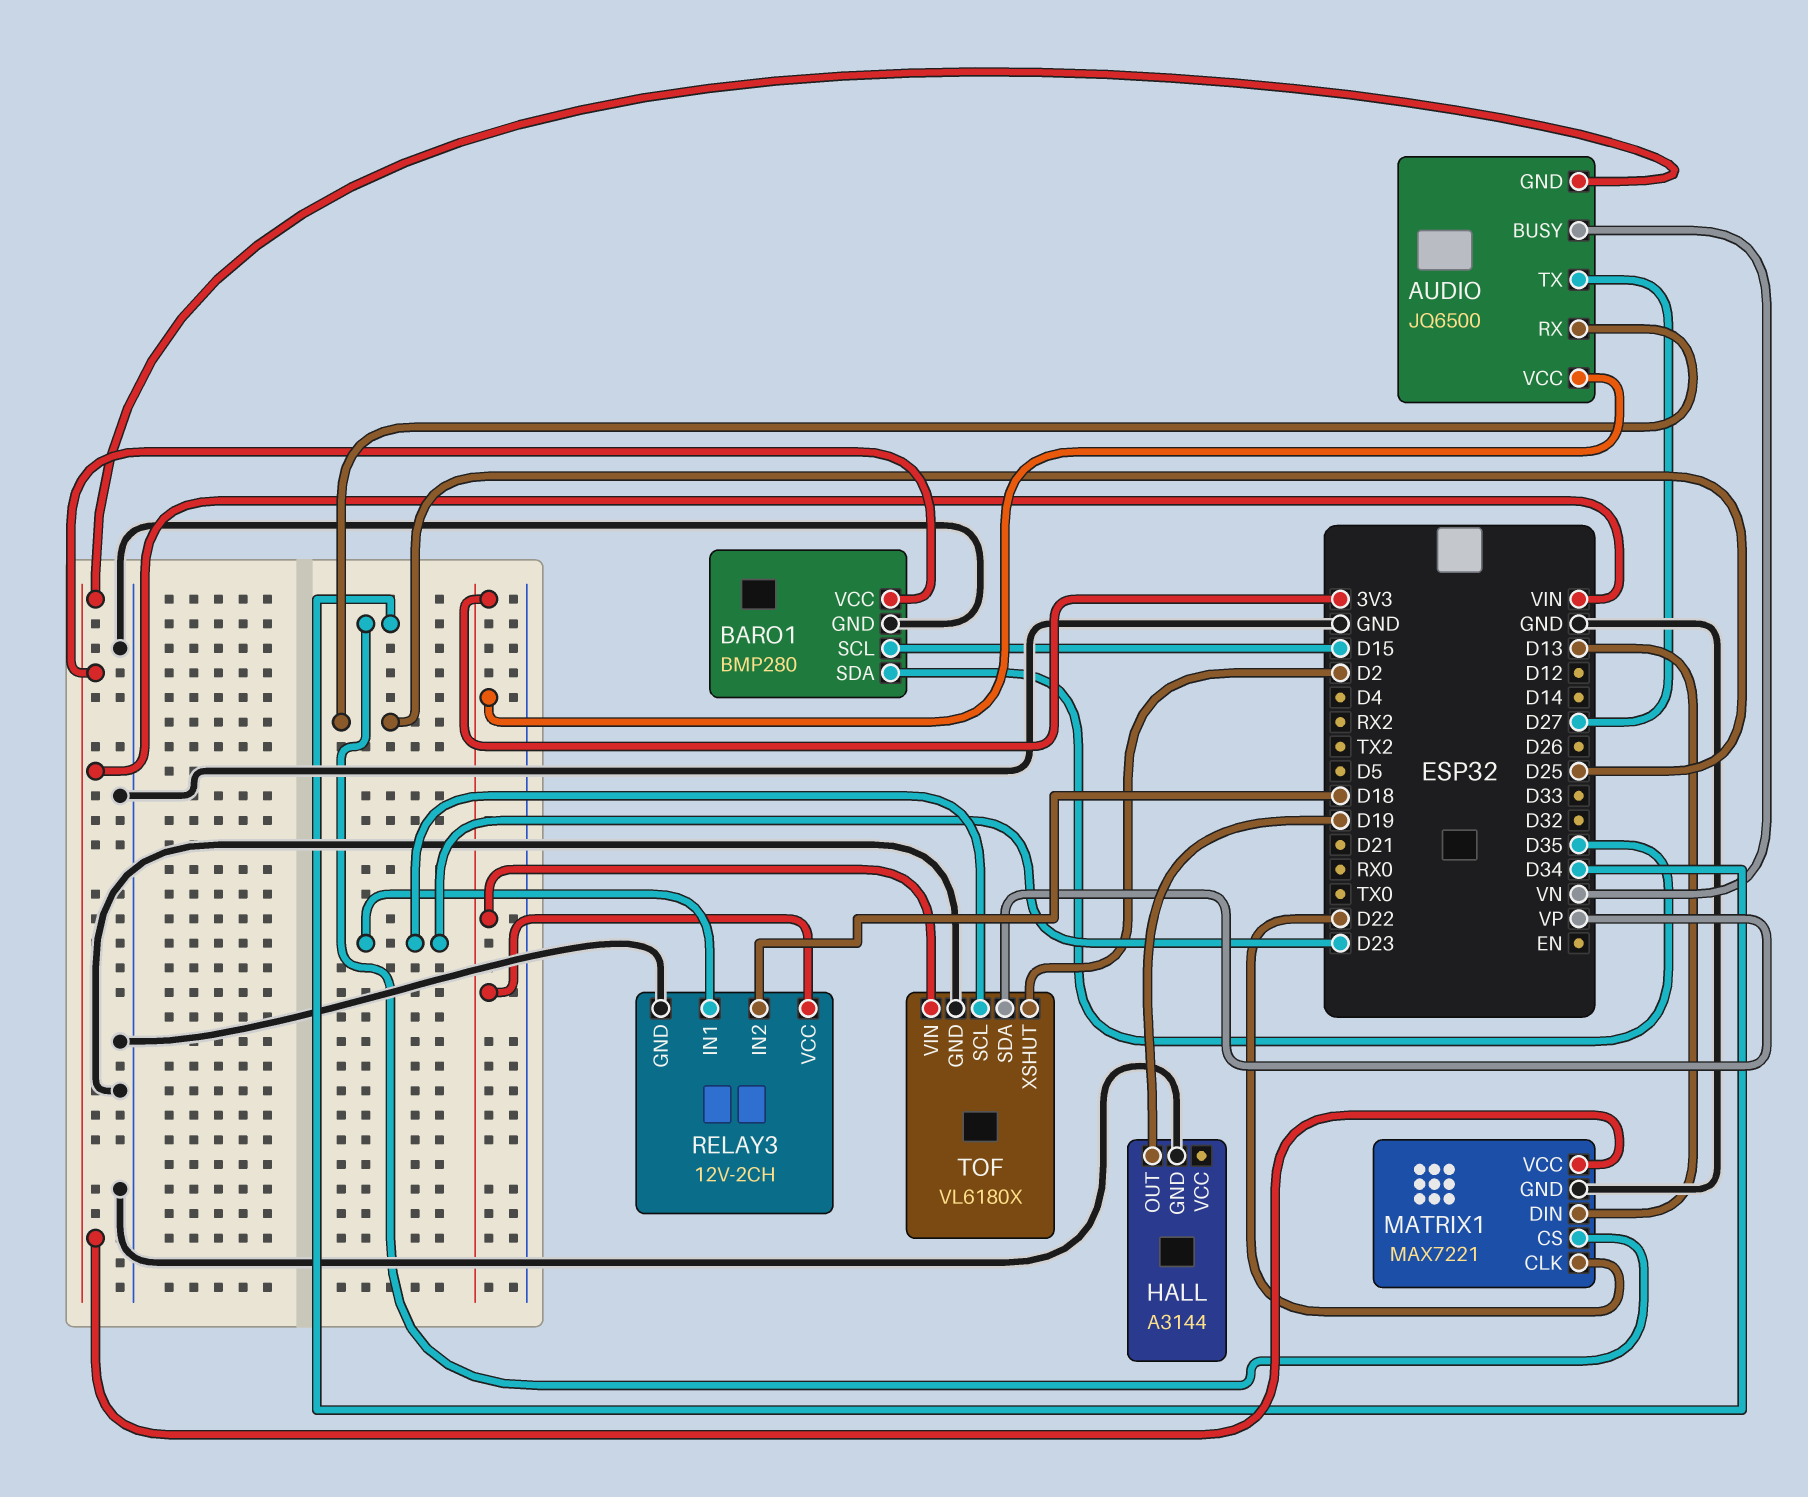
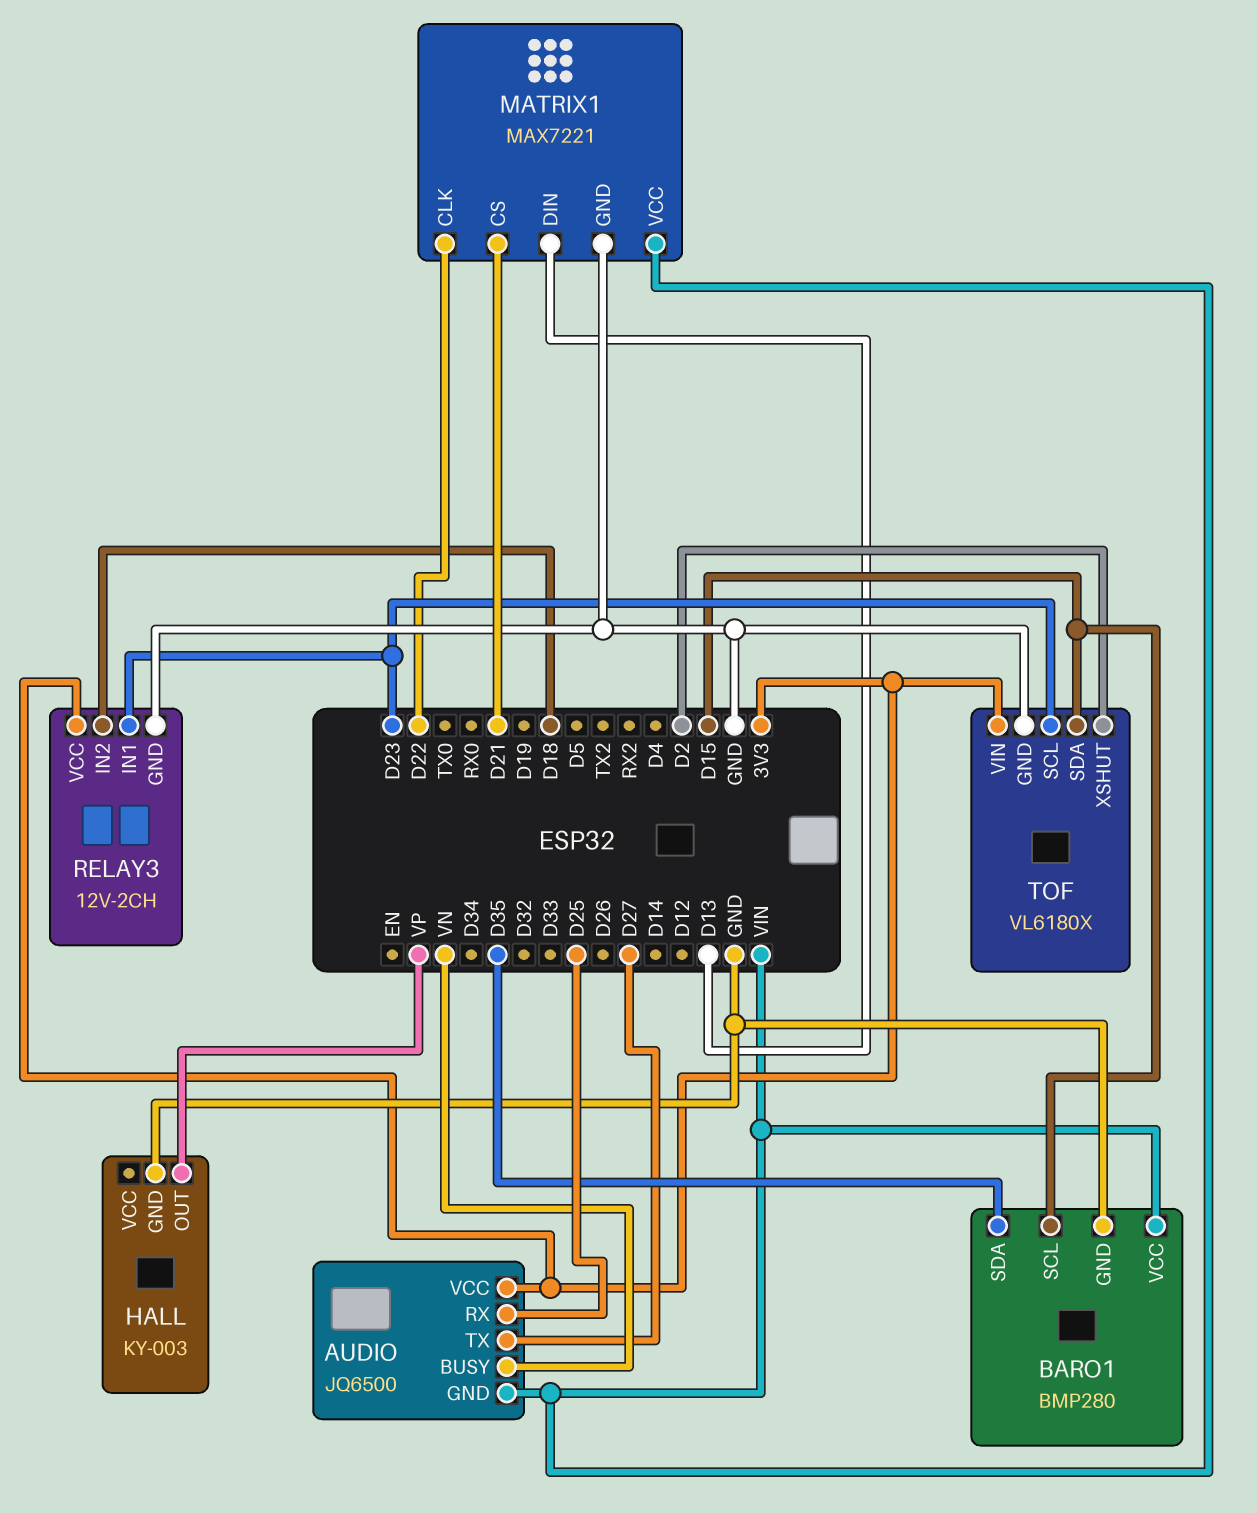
HALL: A3144 -> KY-003
HALL pin OUT: D19 -> VP
MATRIX1 pin CS: D34 -> D21
TOF pin SDA: VP -> D15

